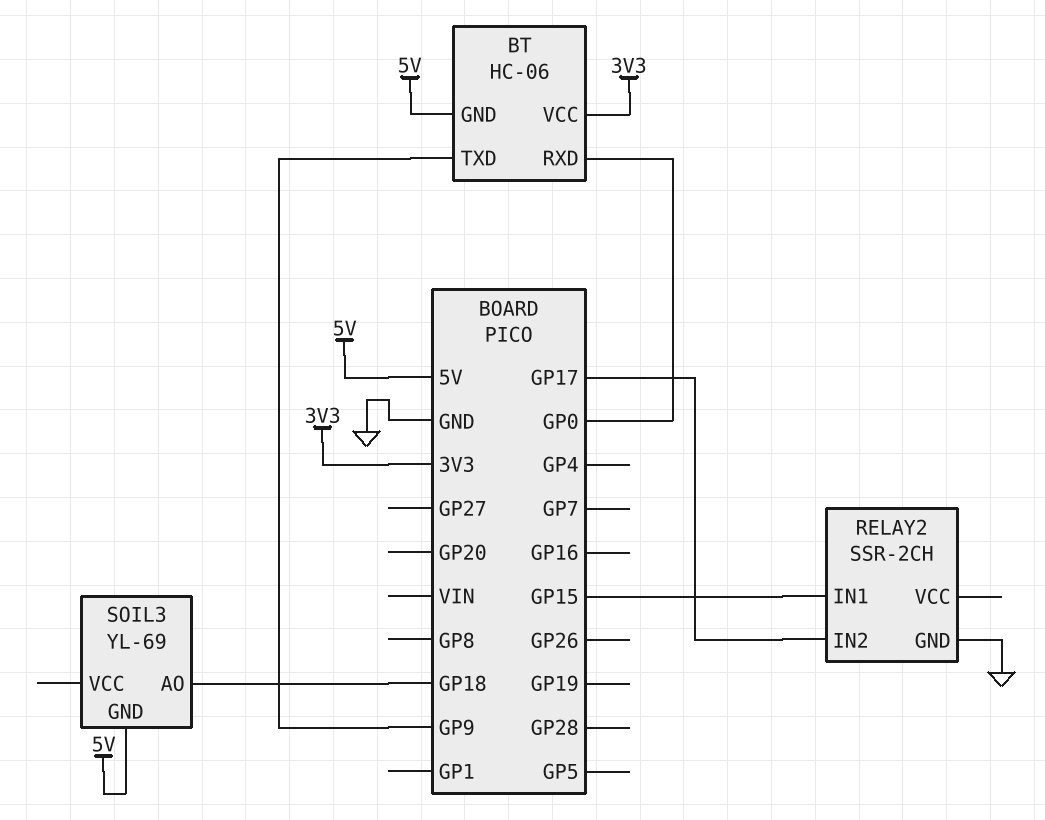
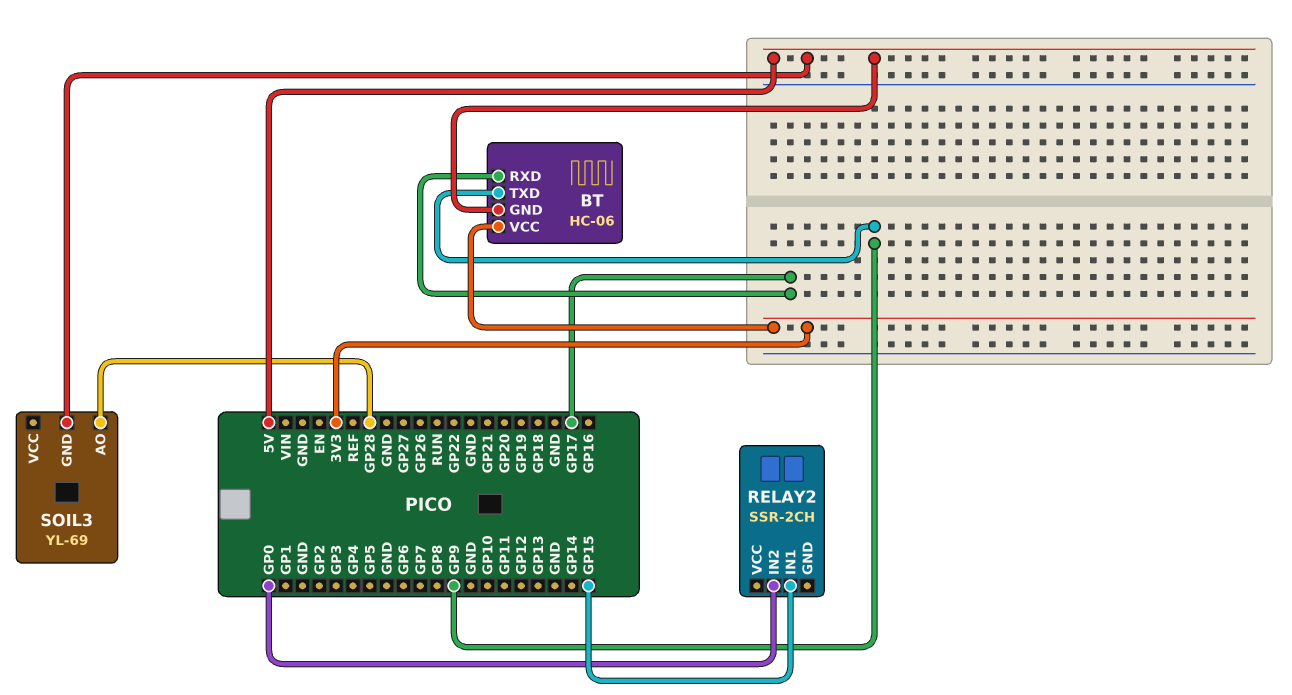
BT pin RXD: GP0 -> GP17
RELAY2 pin GND: GND -> none
RELAY2 pin IN2: GP17 -> GP0
SOIL3 pin AO: GP18 -> GP28

